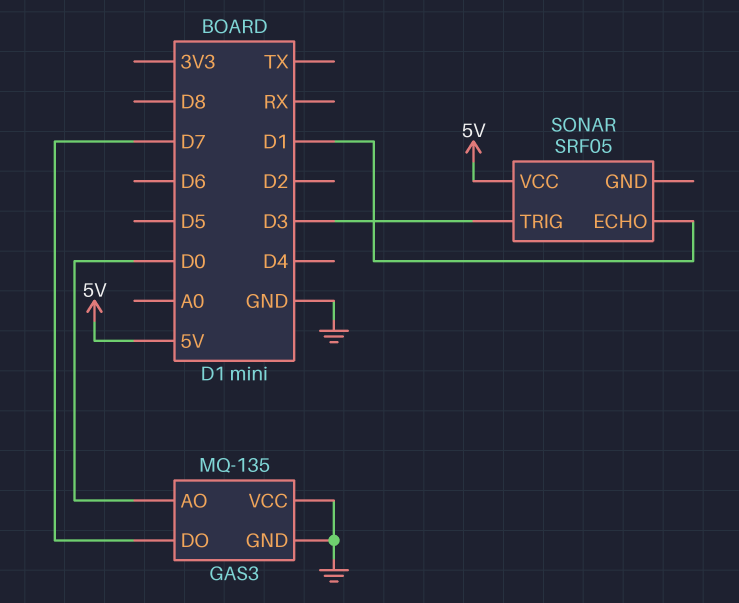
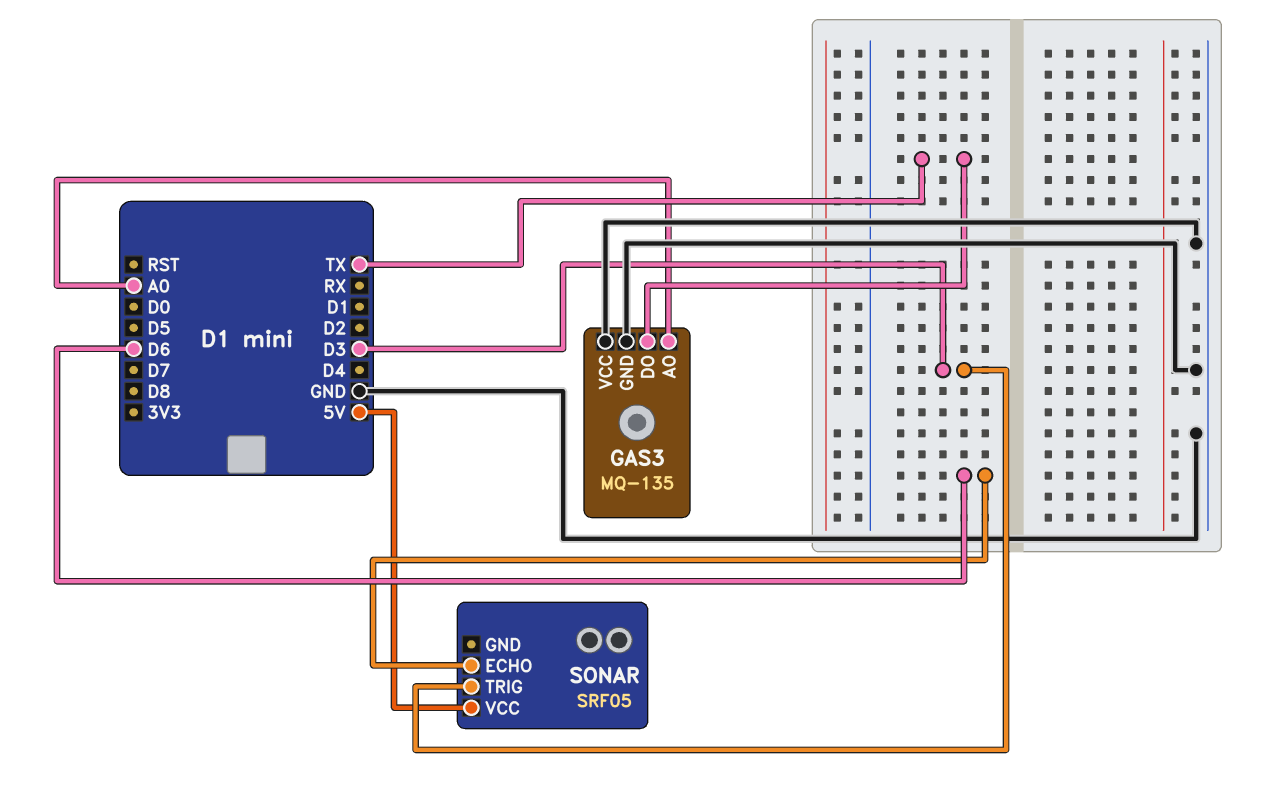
GAS3 pin AO: D0 -> A0
GAS3 pin DO: D7 -> TX
SONAR pin ECHO: D1 -> D6

